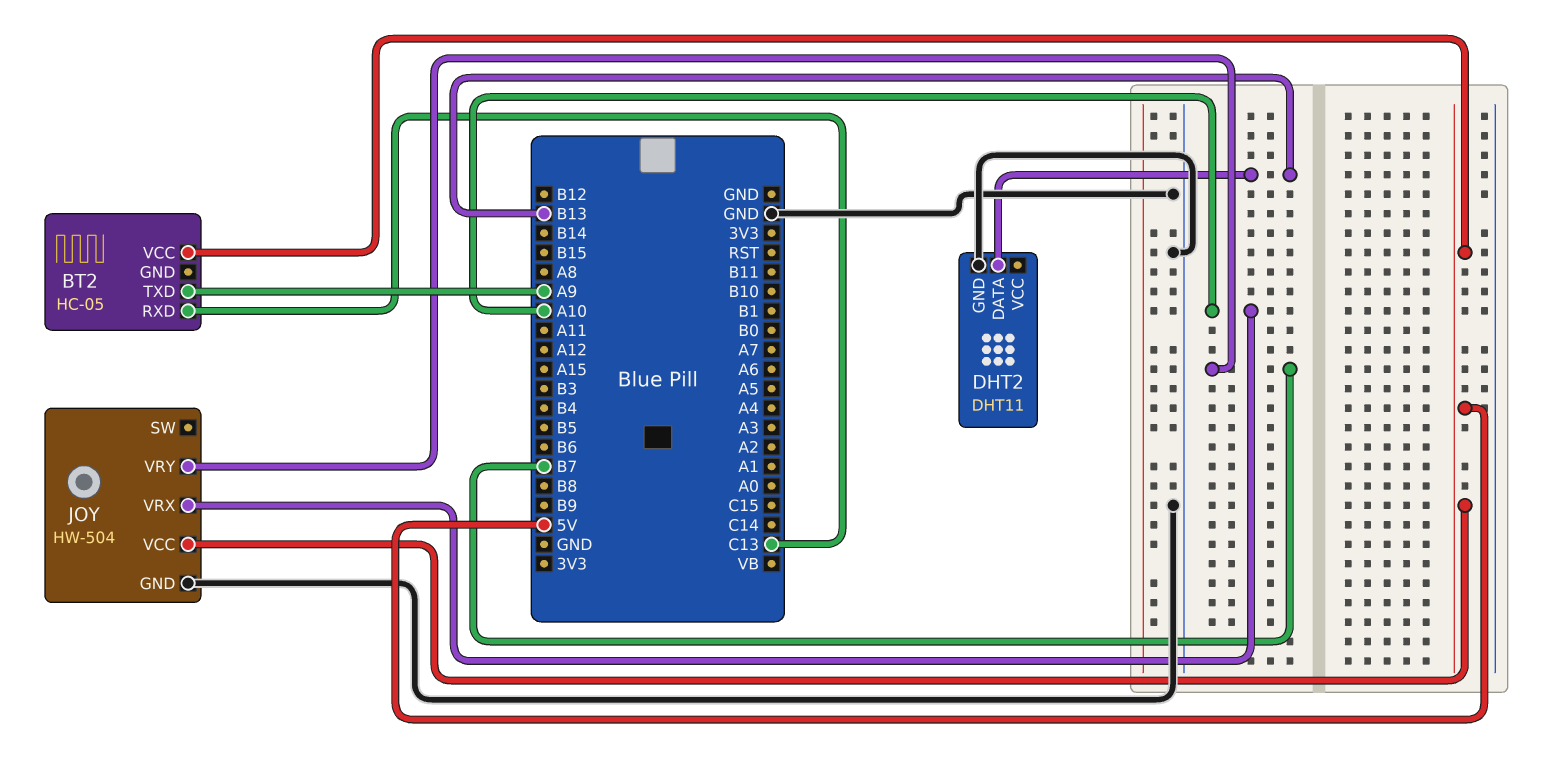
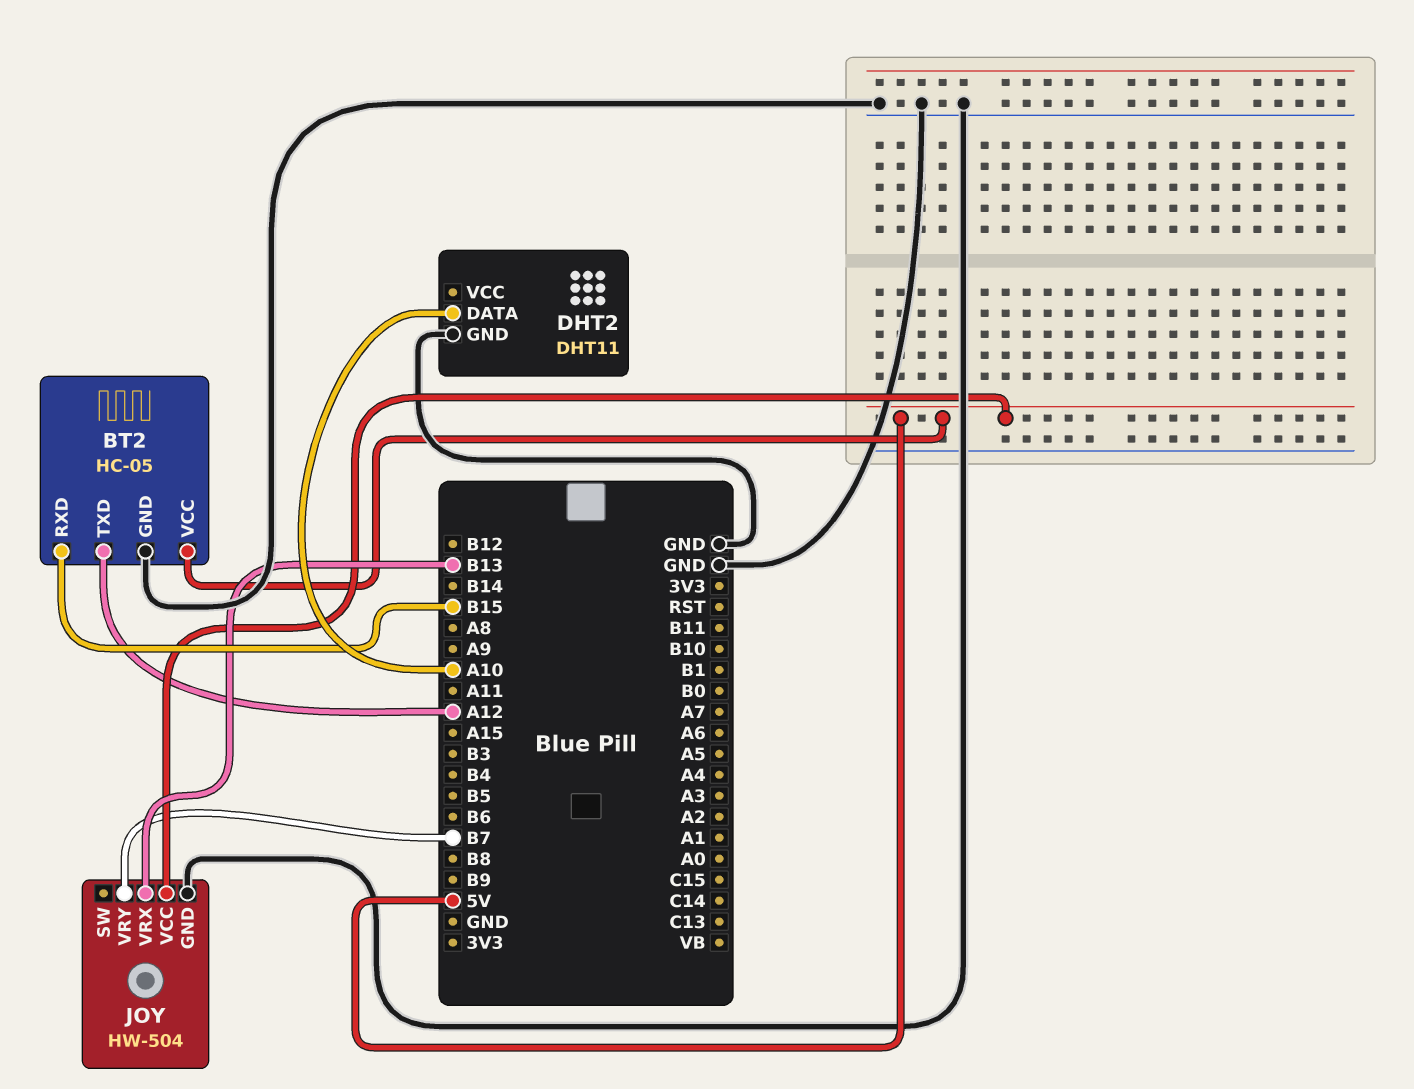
BT2 pin GND: none -> GND
BT2 pin RXD: C13 -> B15
BT2 pin TXD: A9 -> A12
DHT2 pin DATA: B13 -> A10
JOY pin VRX: A10 -> B13

